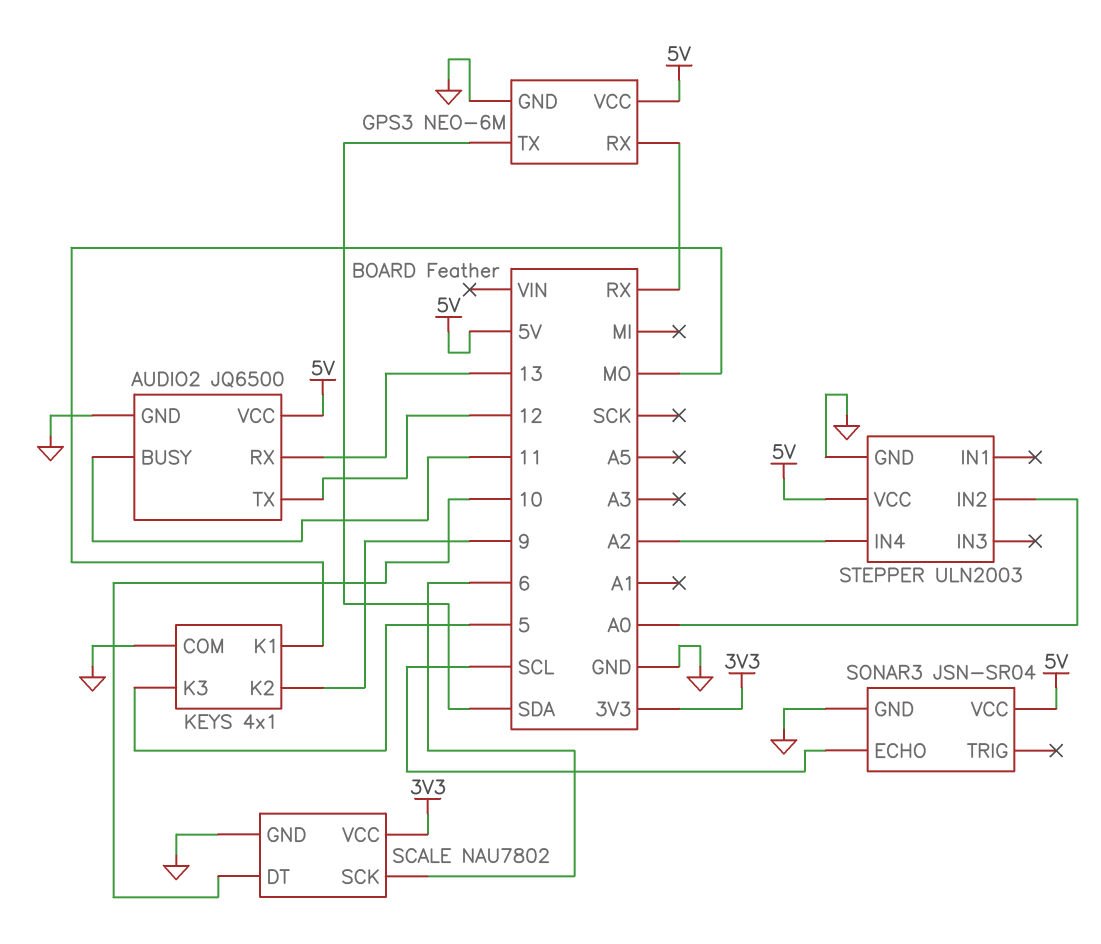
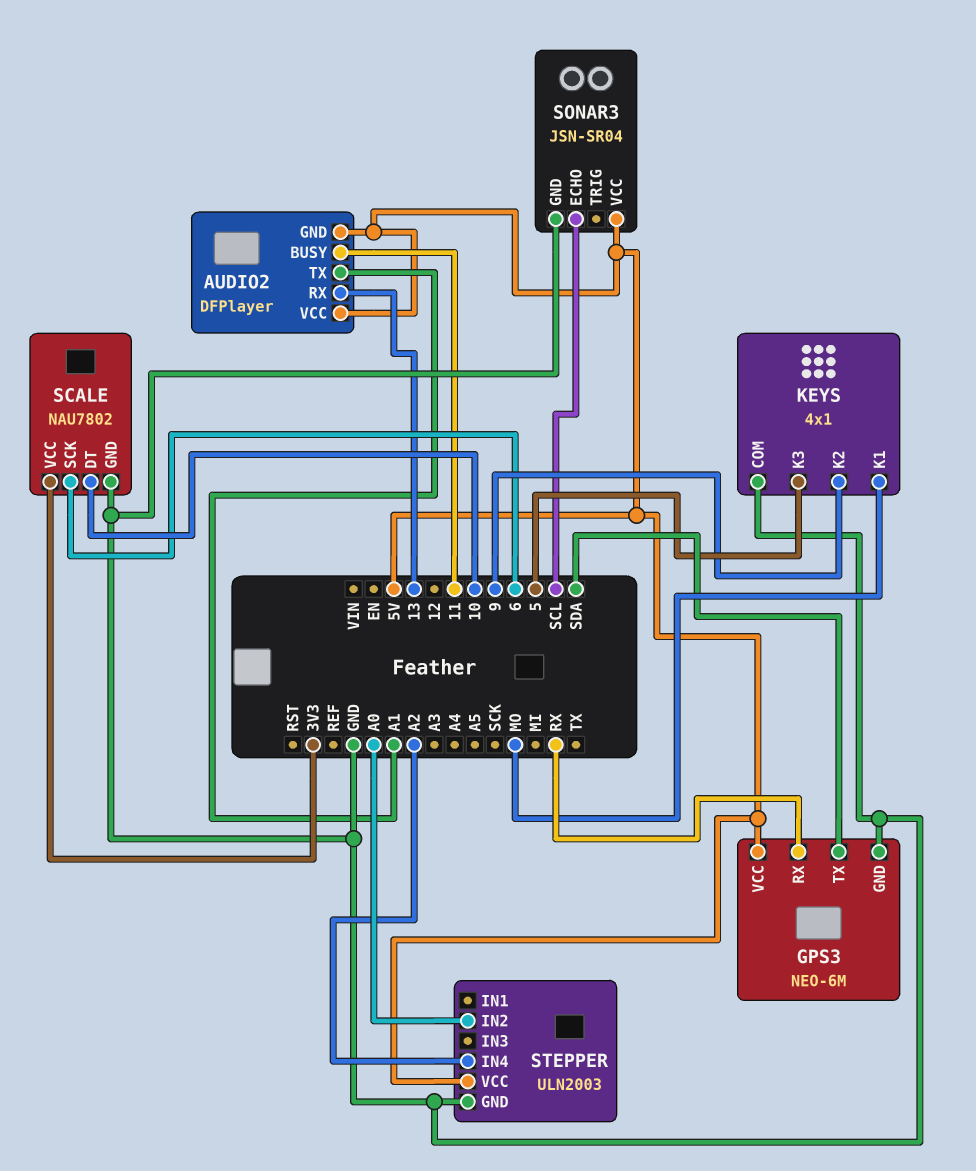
AUDIO2: JQ6500 -> DFPlayer
AUDIO2 pin GND: GND -> 5V
AUDIO2 pin TX: 12 -> A1

